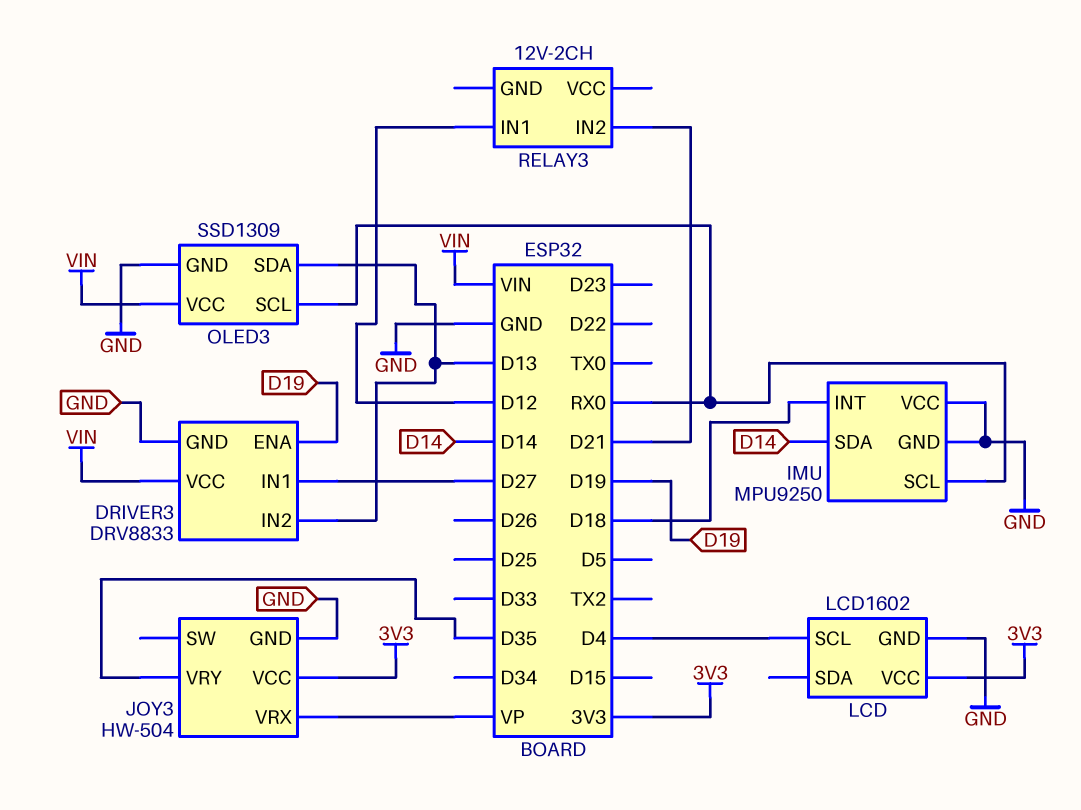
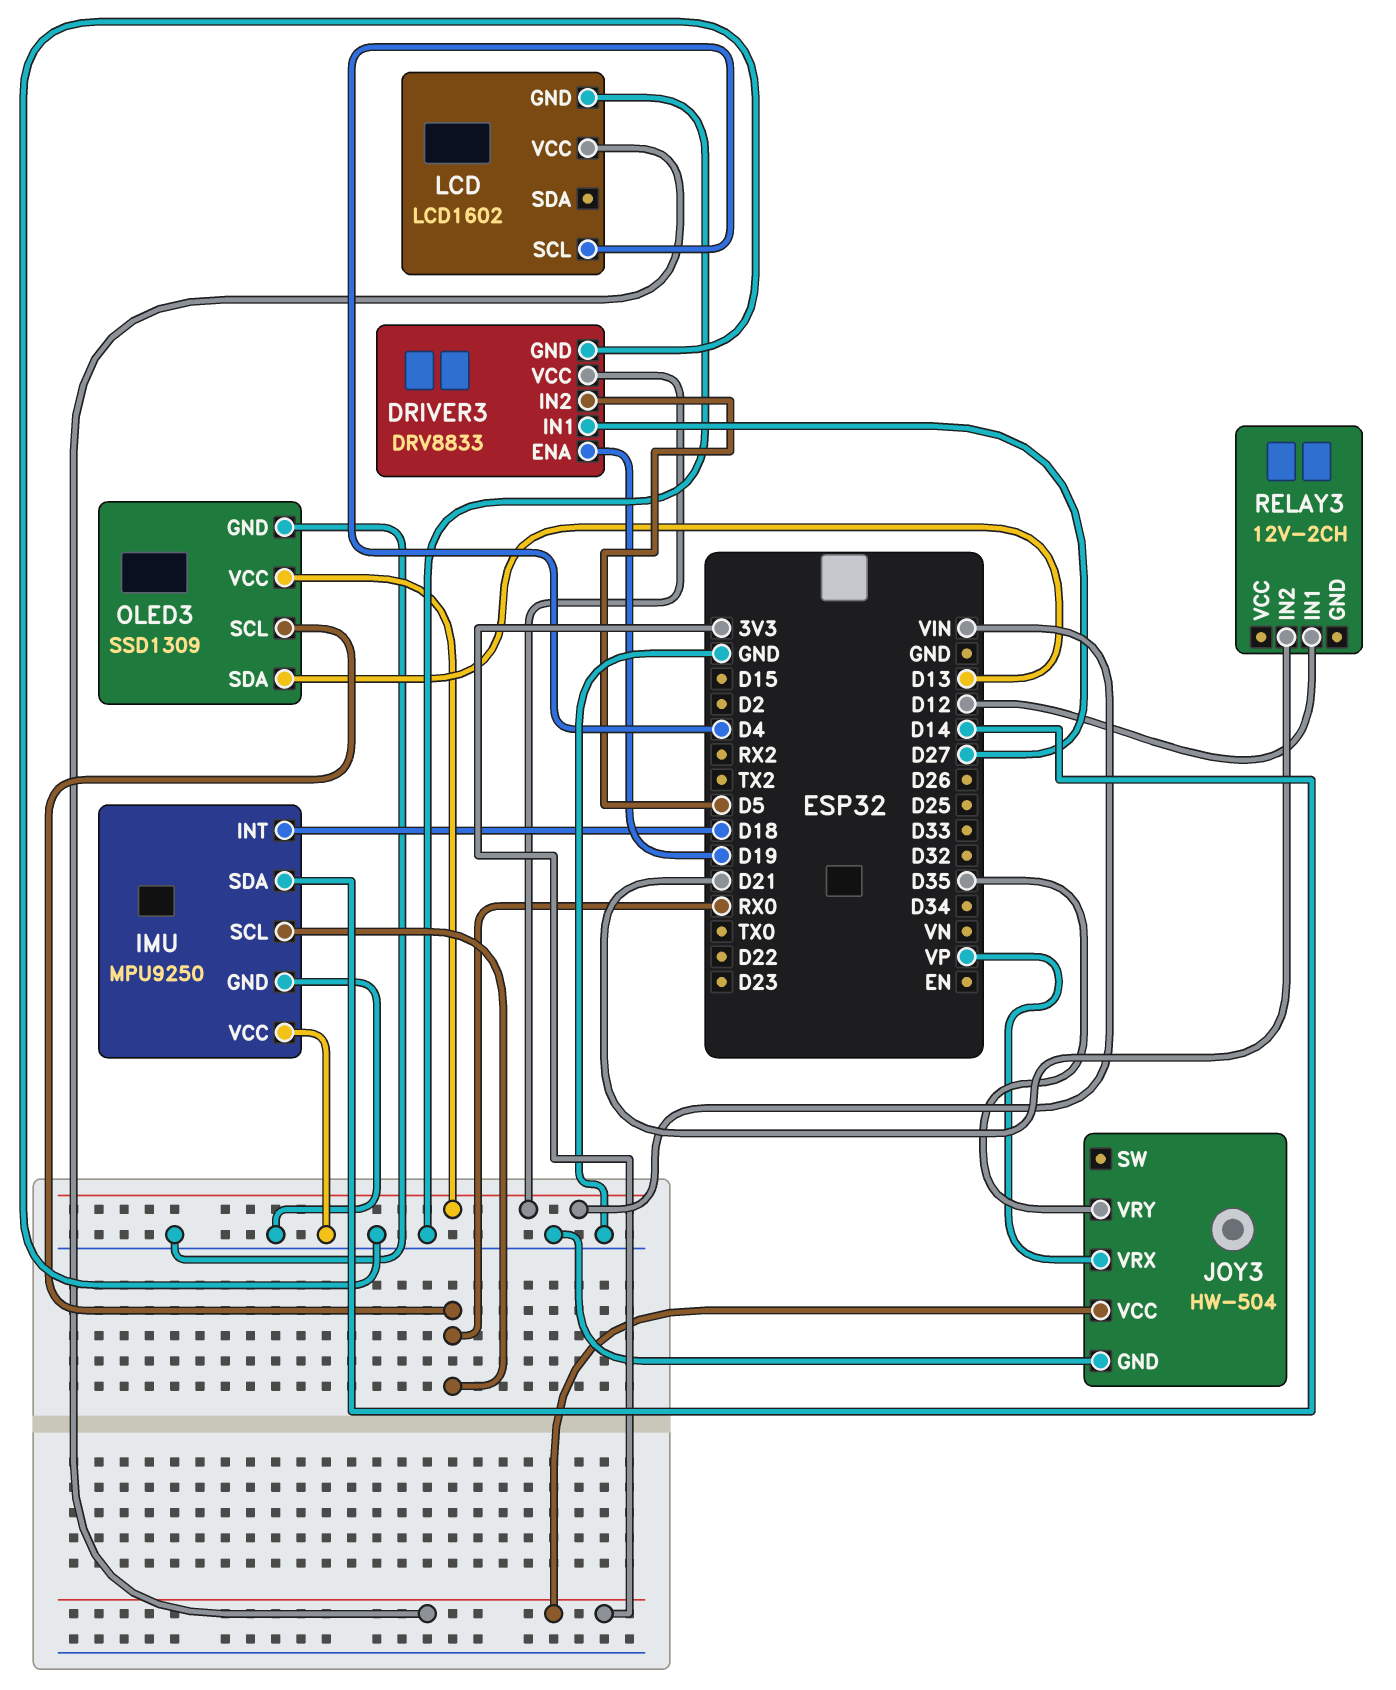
DRIVER3 pin IN2: D13 -> D5

